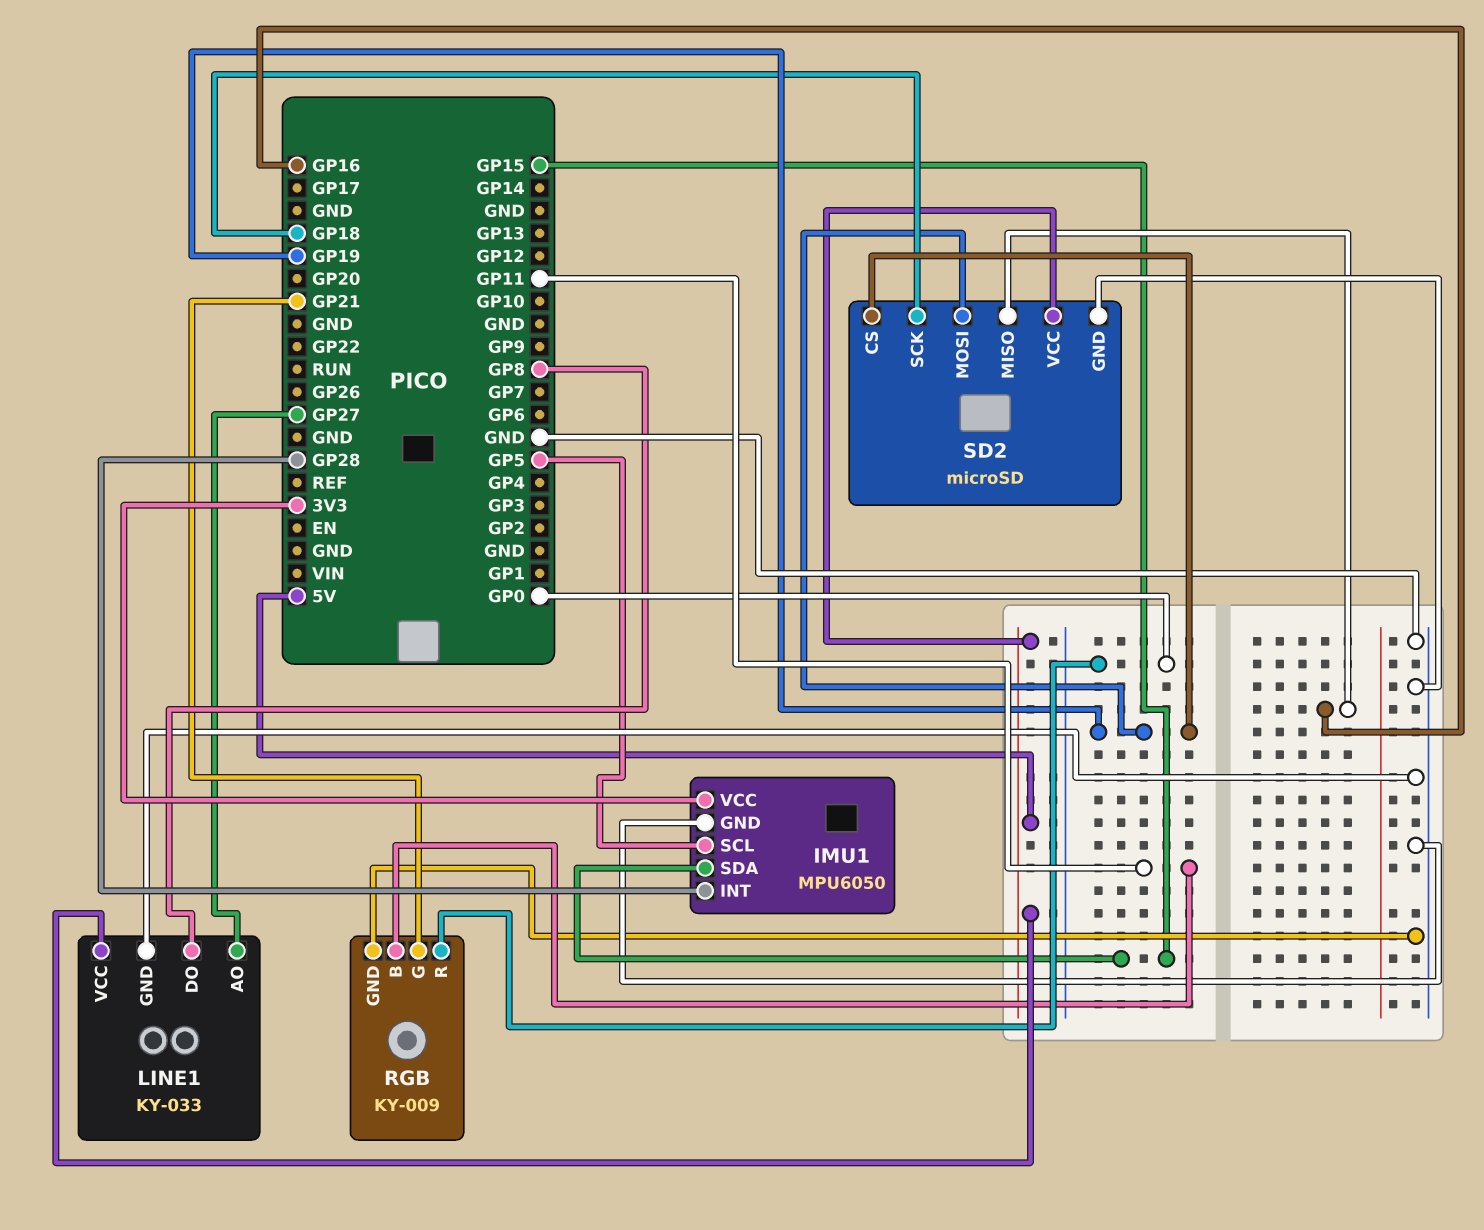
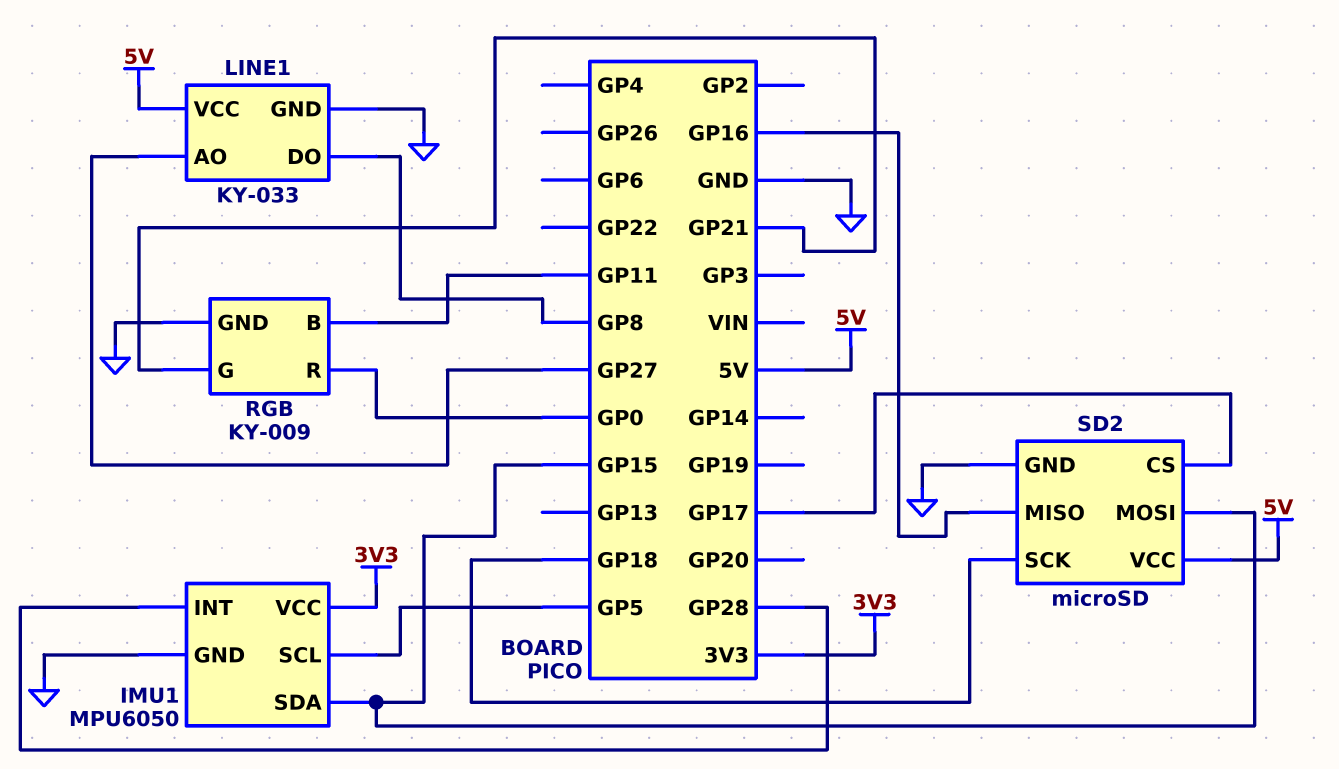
SD2 pin CS: GP19 -> GP17
SD2 pin MOSI: GP19 -> GP15

